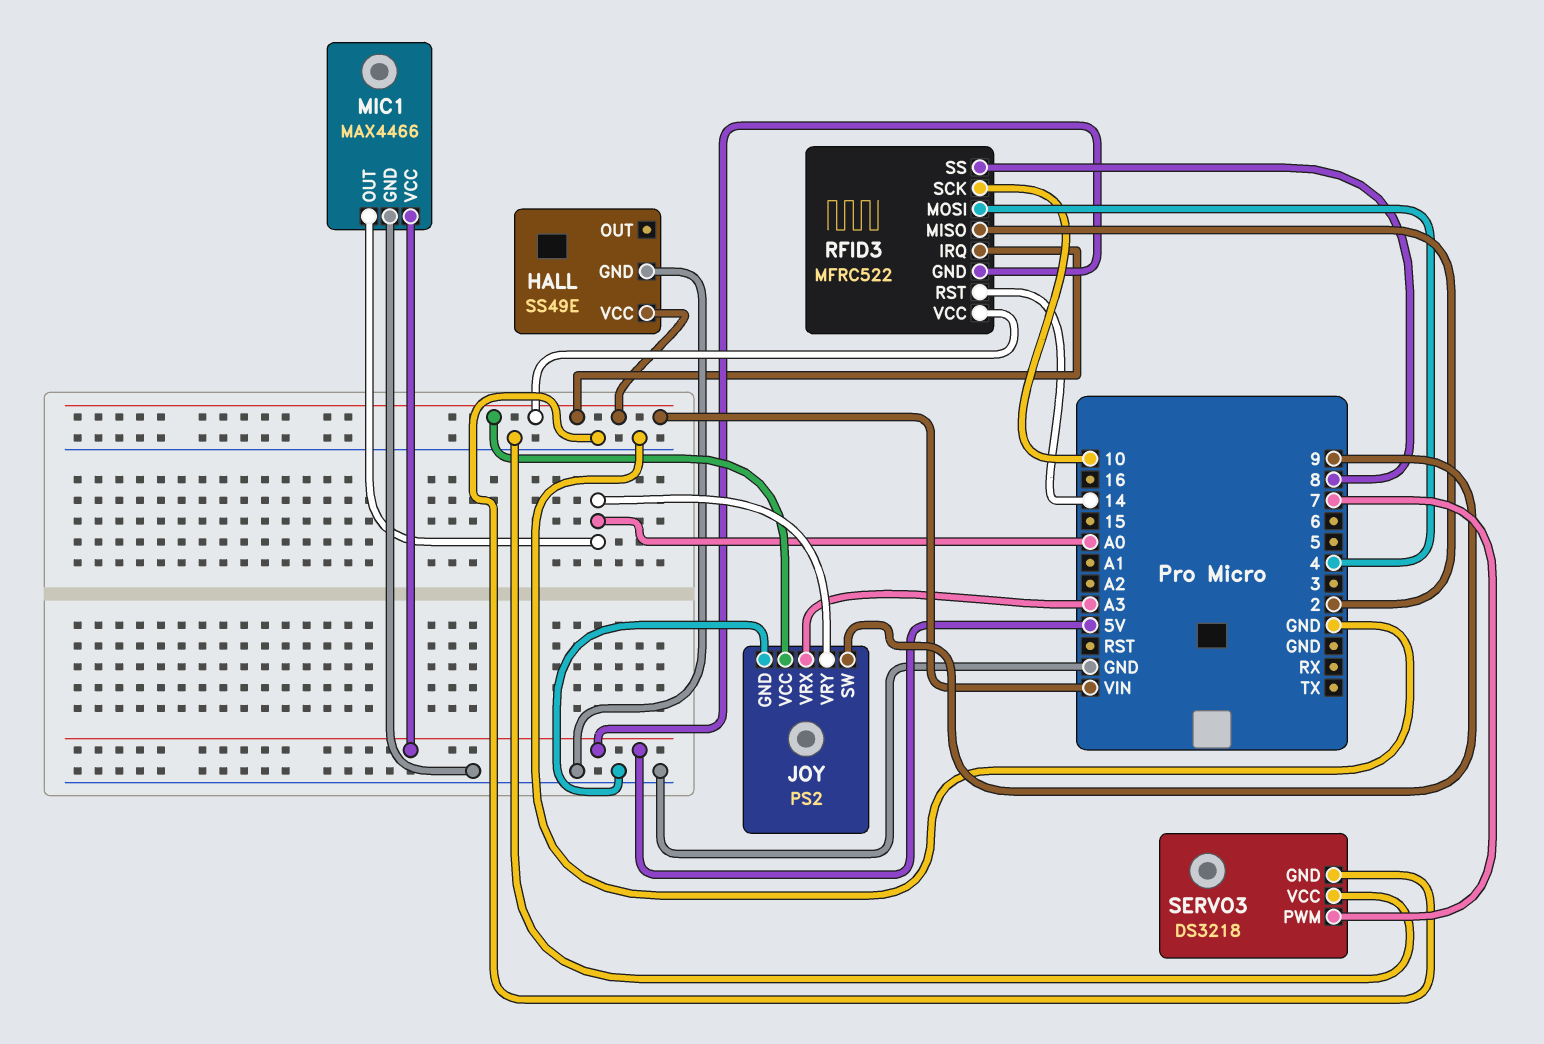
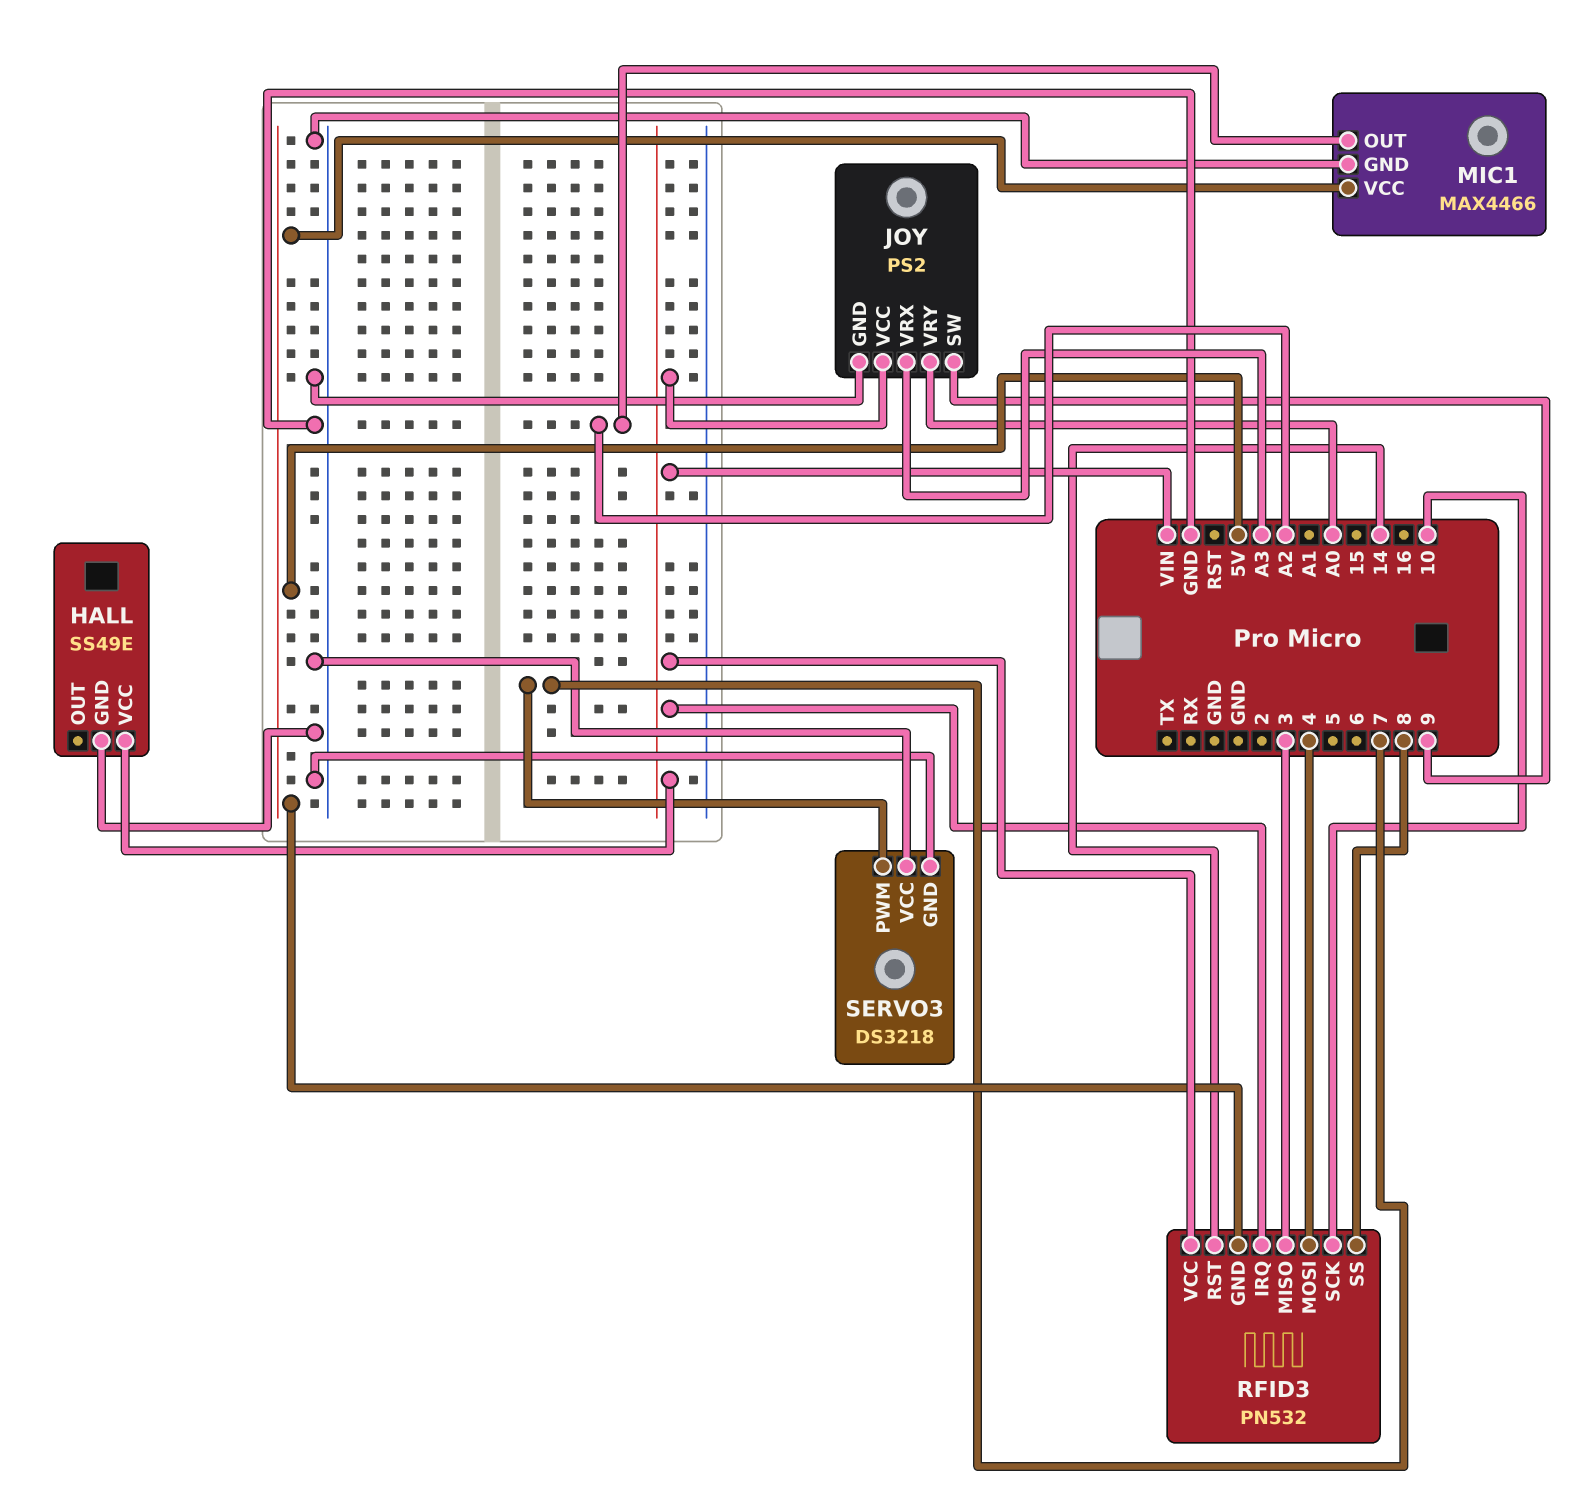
MIC1 pin OUT: A0 -> A2
RFID3: MFRC522 -> PN532
RFID3 pin MISO: 2 -> 3

